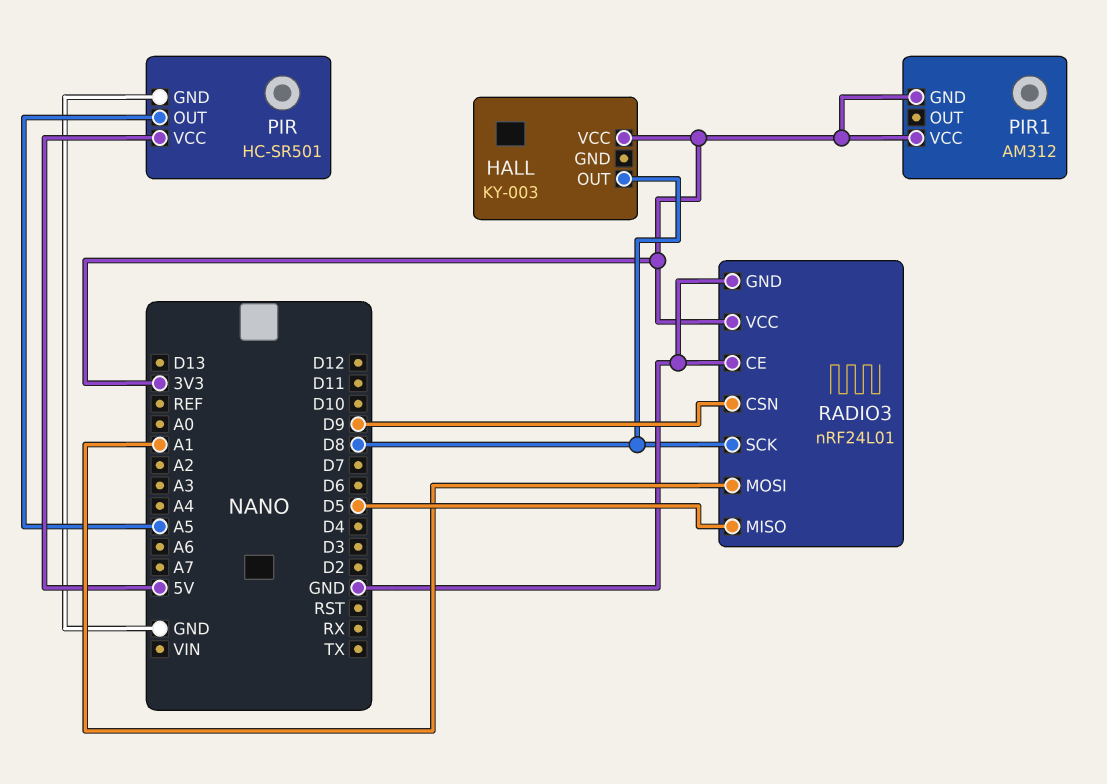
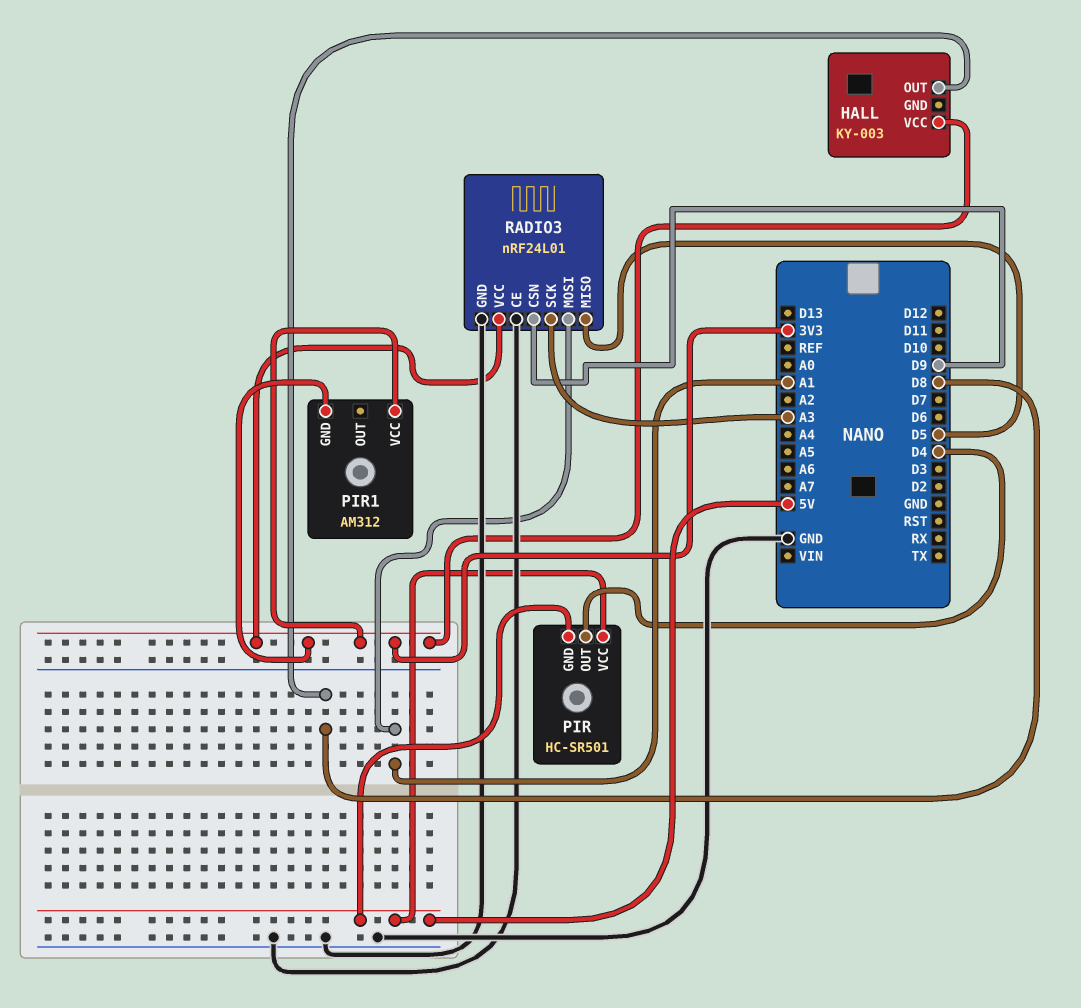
PIR pin GND: GND -> 5V
PIR pin OUT: A5 -> D4
RADIO3 pin SCK: D8 -> A3

